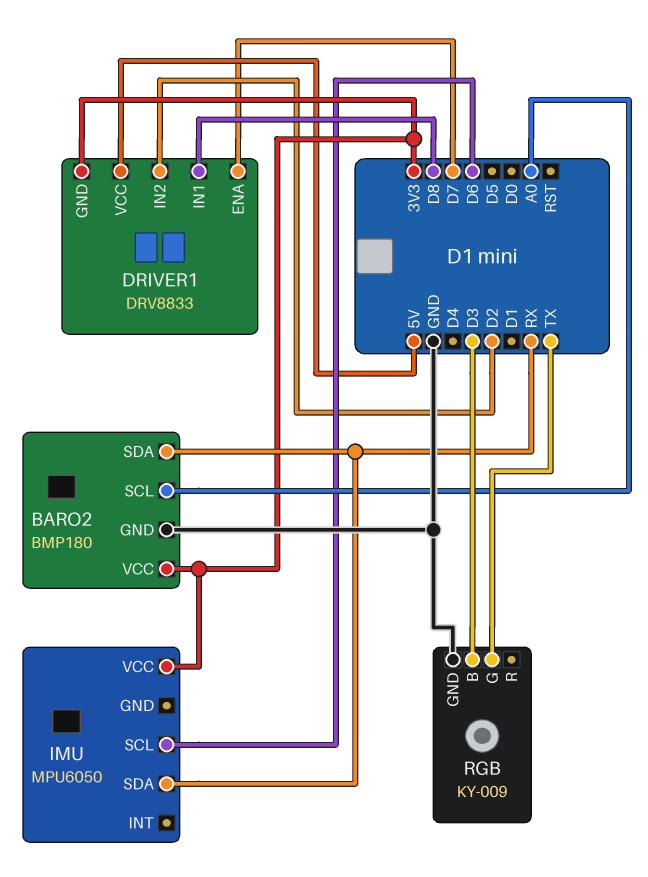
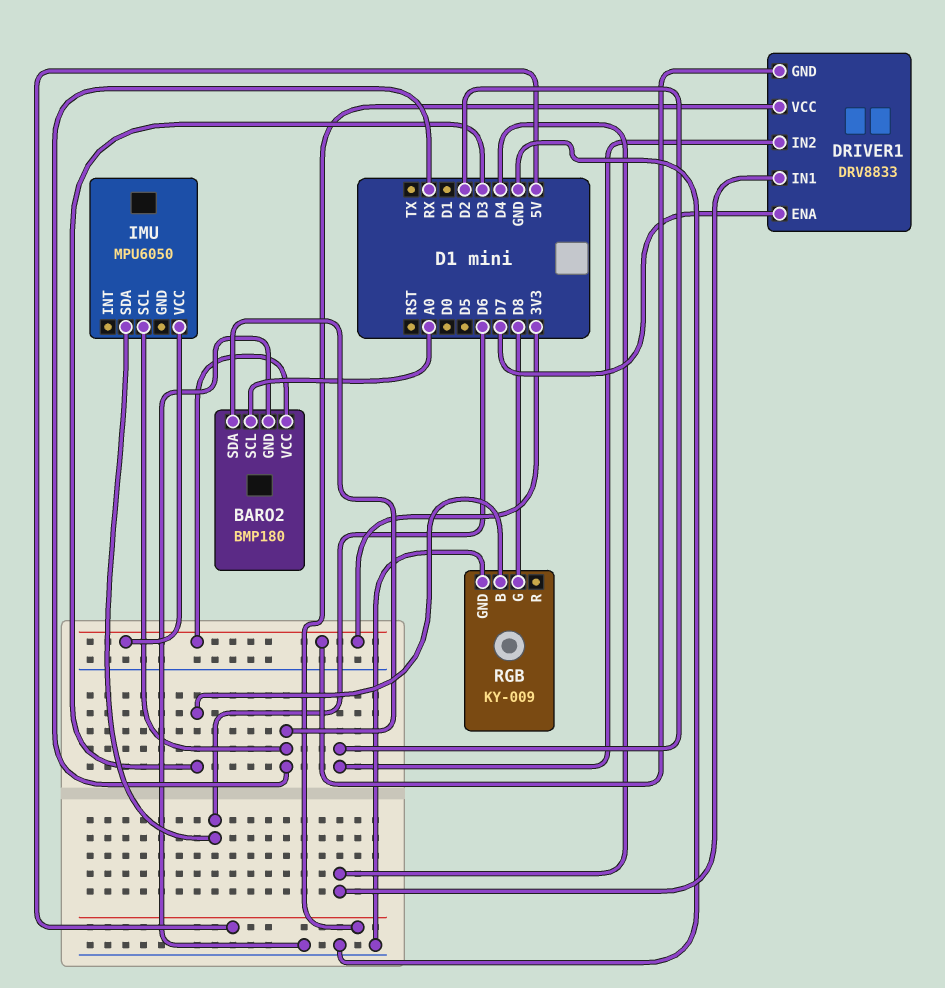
DRIVER1 pin IN1: D8 -> D4
IMU pin SCL: D6 -> RX
IMU pin SDA: RX -> D6
RGB pin G: TX -> D8

